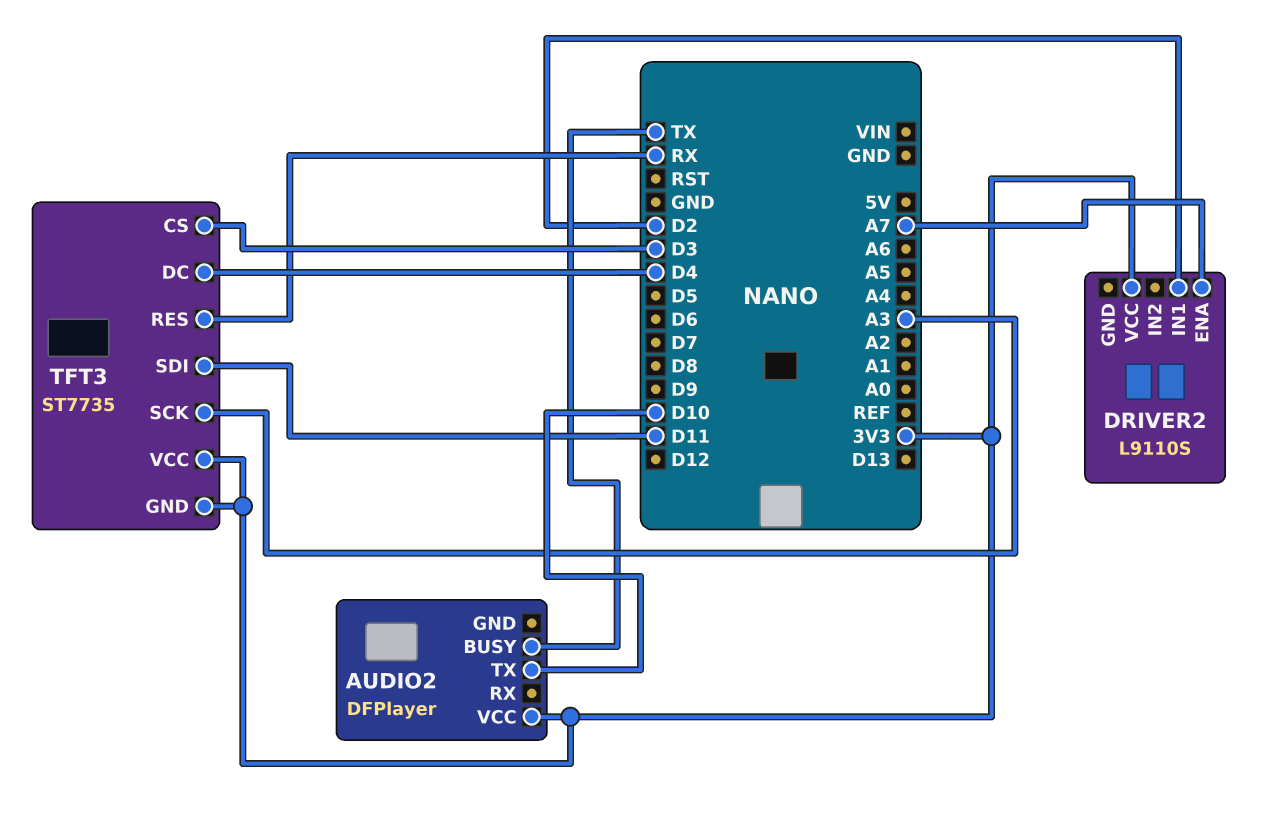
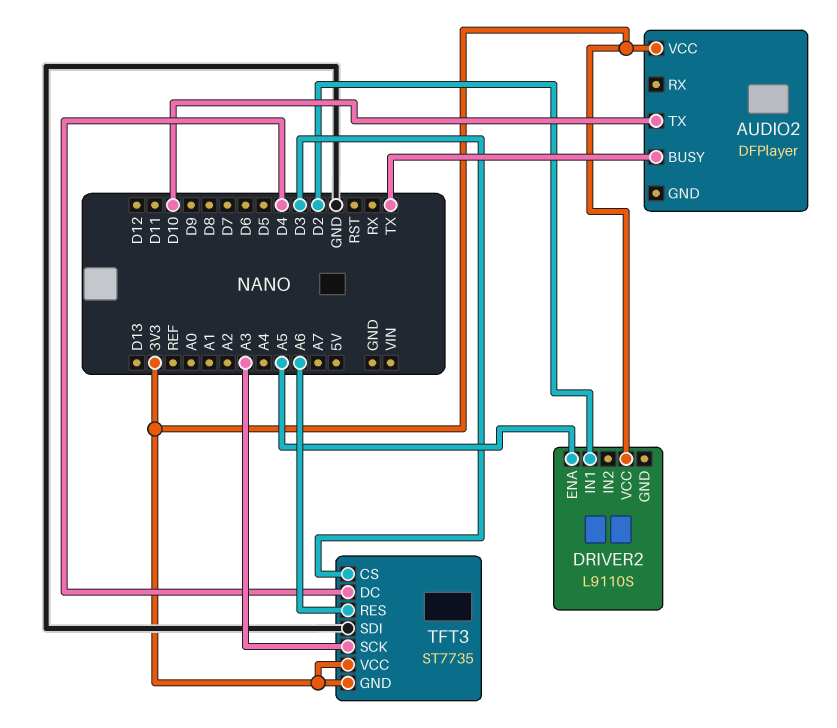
DRIVER2 pin ENA: A7 -> A5
TFT3 pin RES: RX -> A6
TFT3 pin SDI: D11 -> GND

